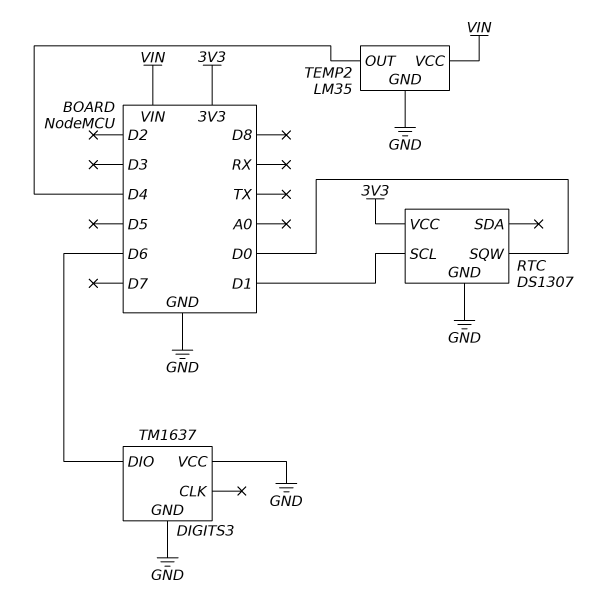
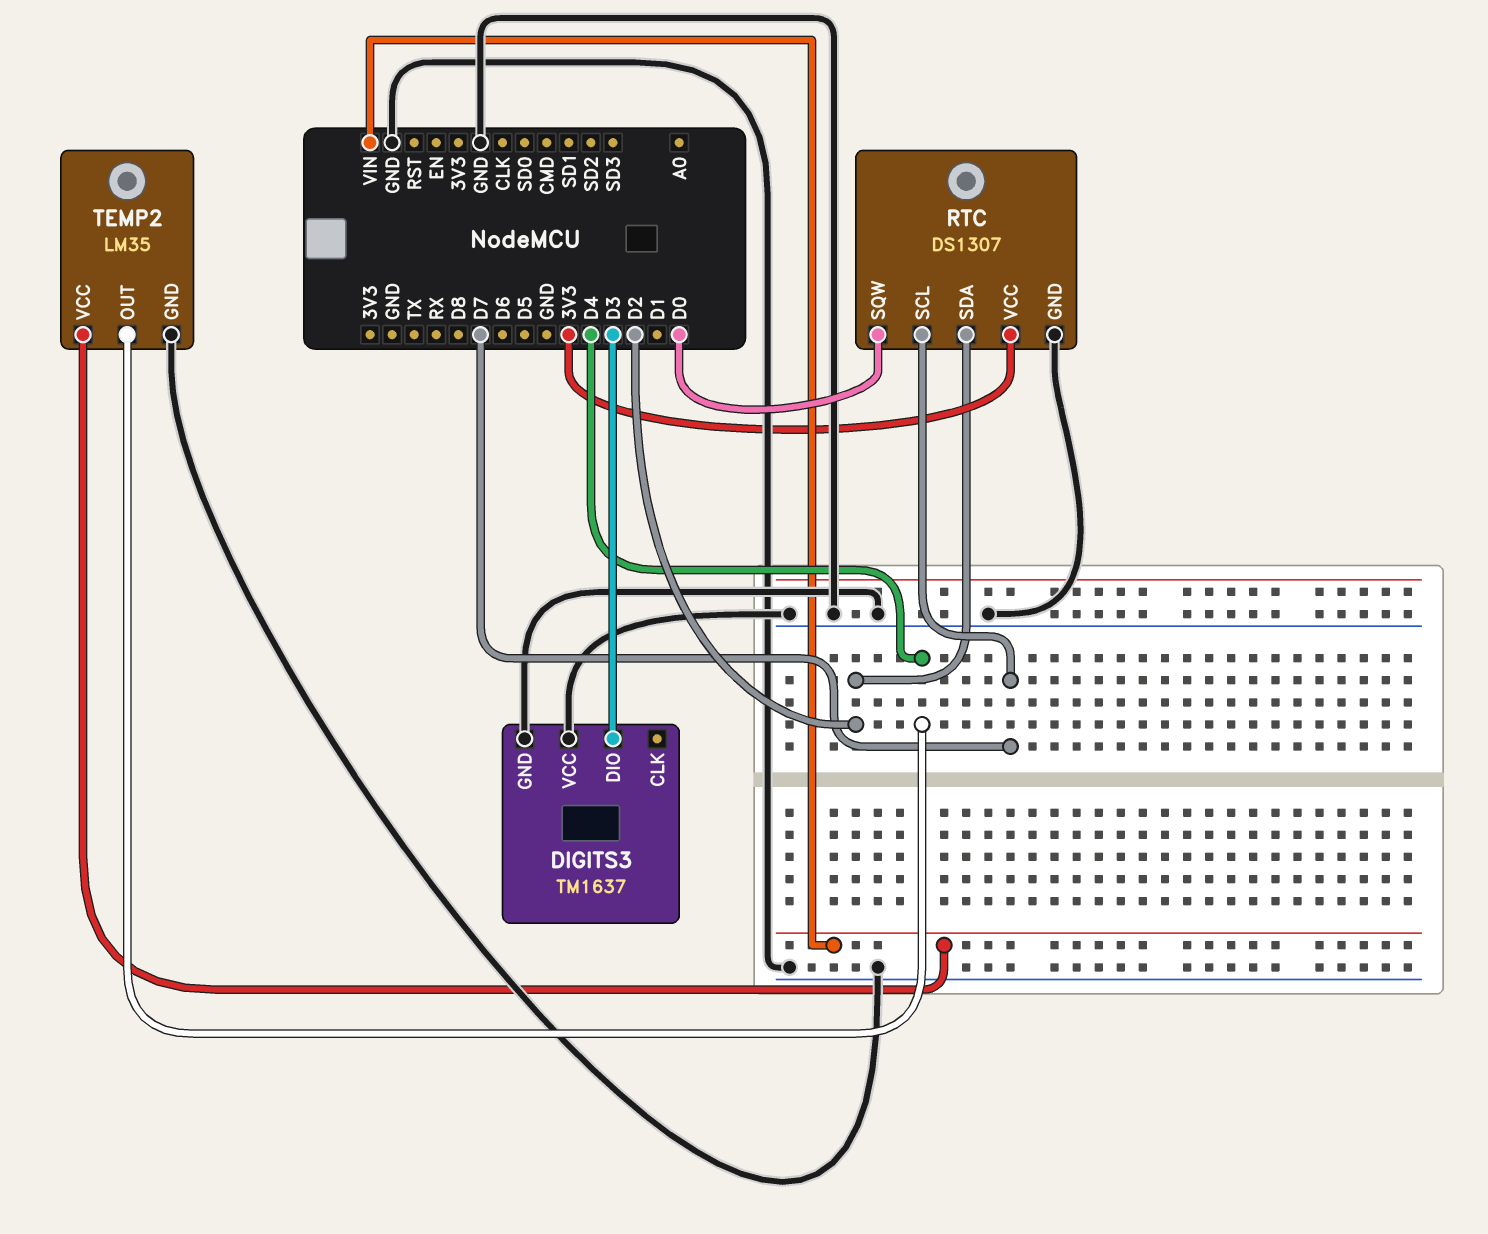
DIGITS3 pin DIO: D6 -> D3
RTC pin SCL: D1 -> D7
RTC pin SDA: none -> D2

